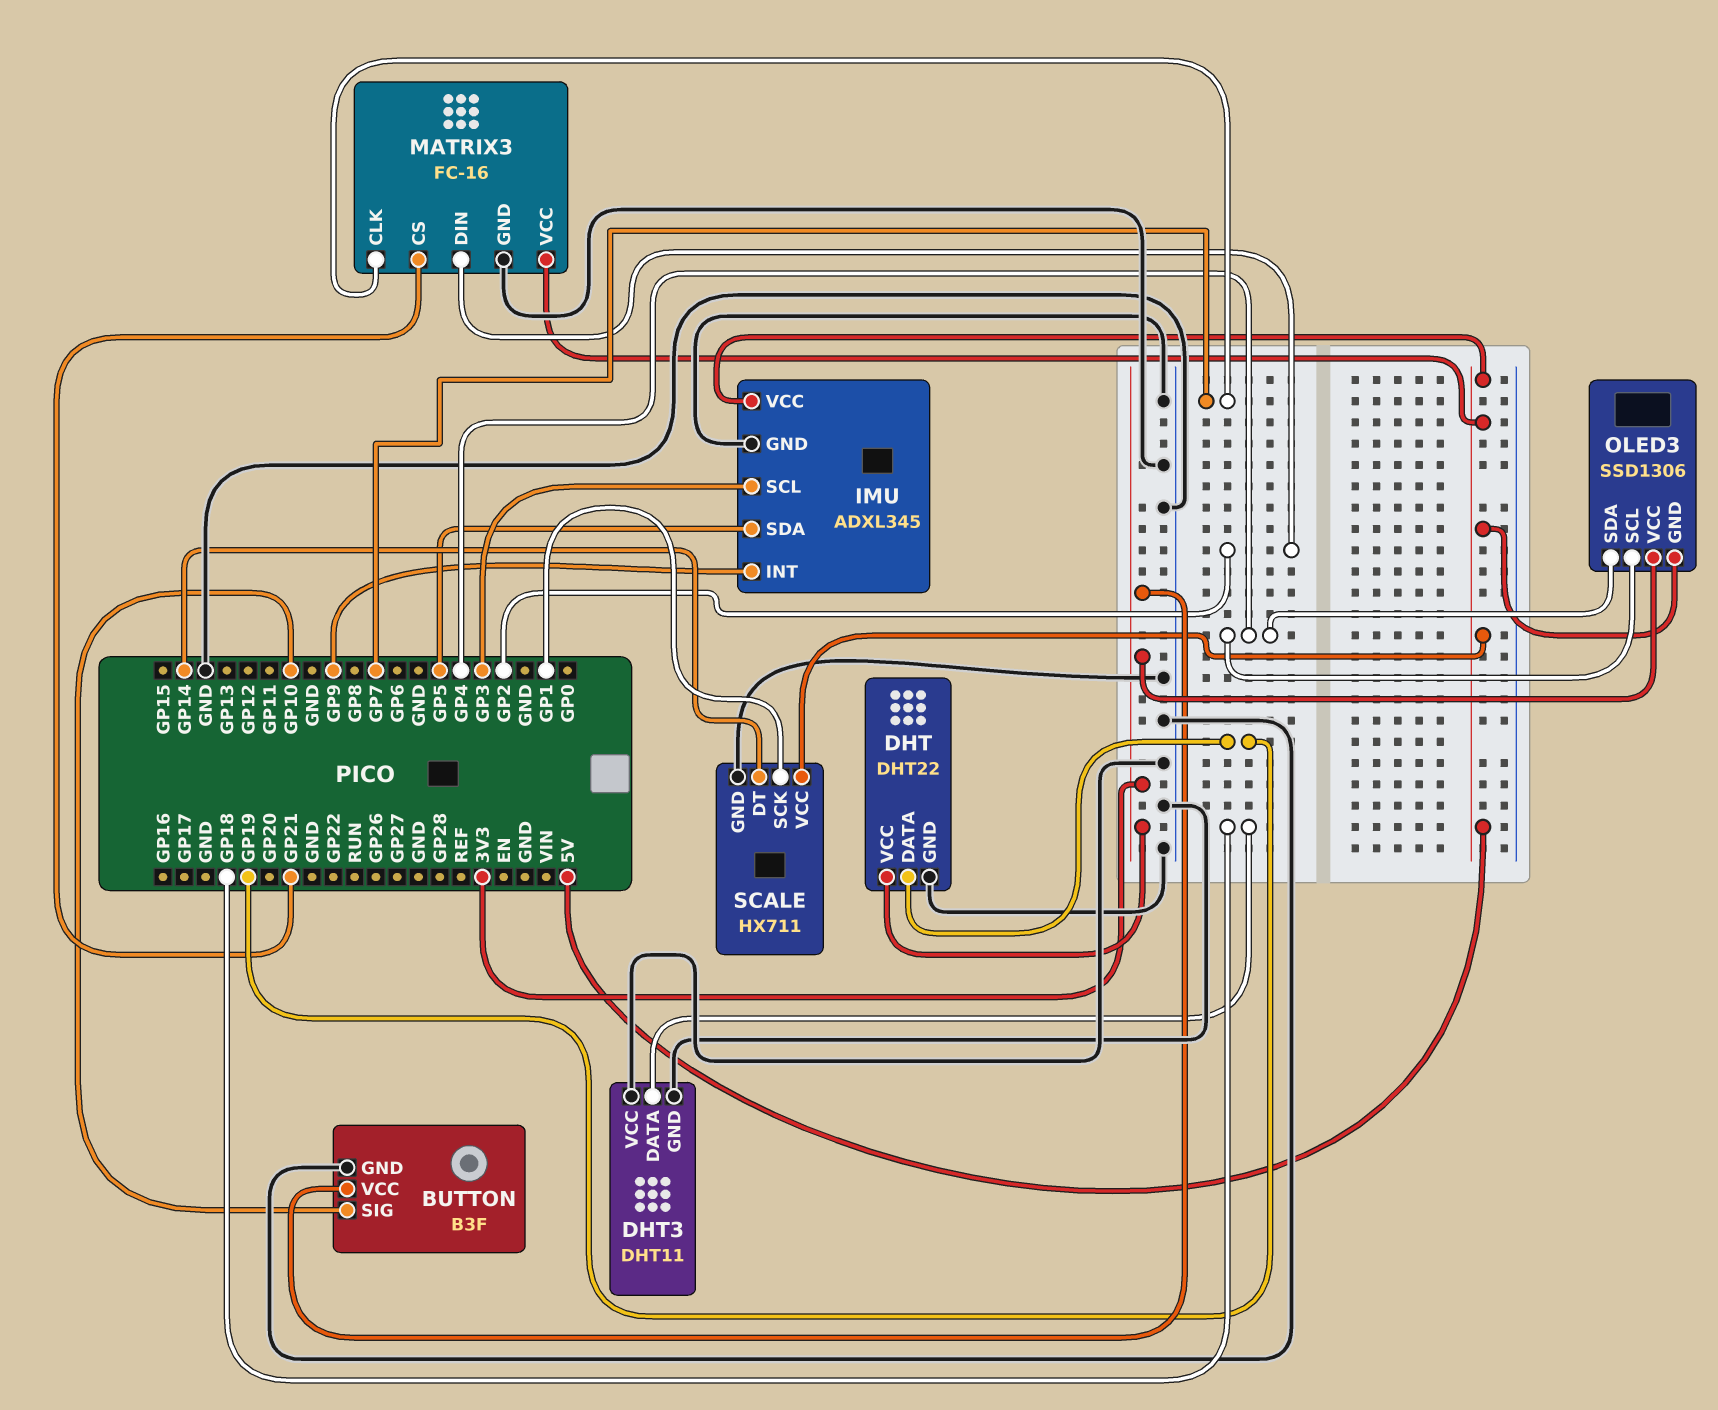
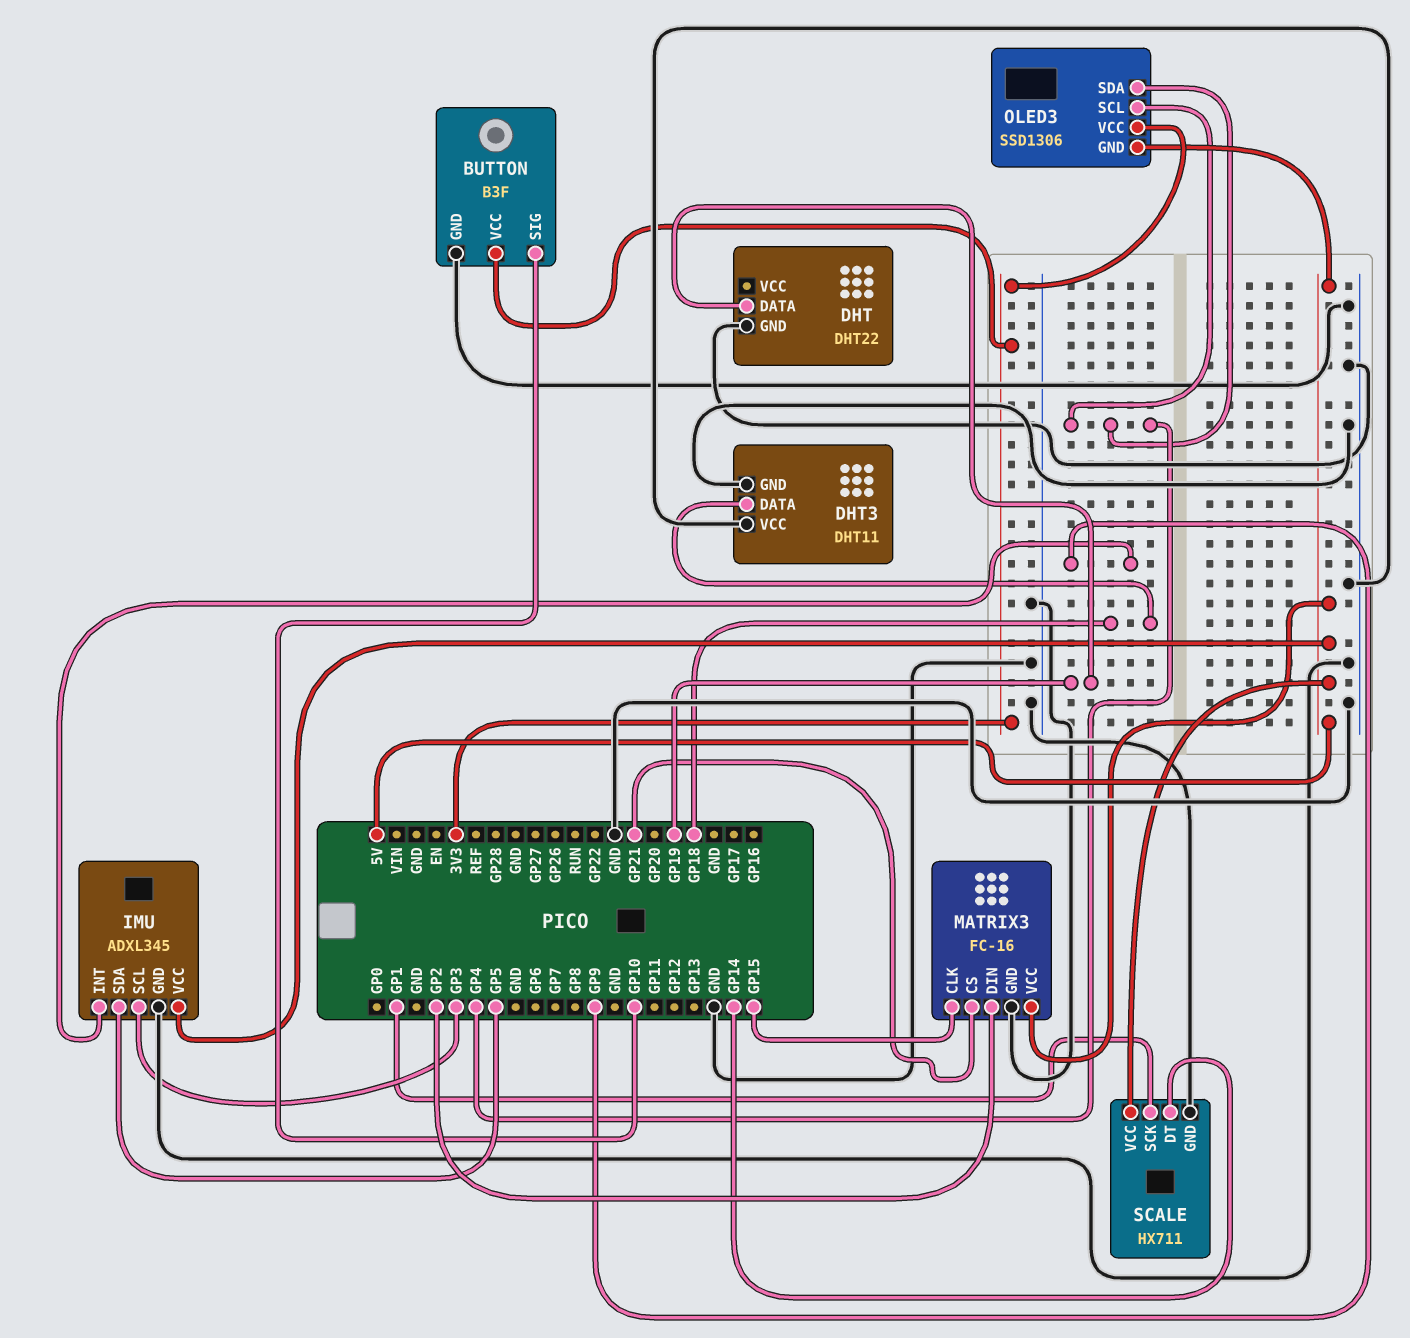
DHT pin VCC: 3V3 -> none
MATRIX3 pin CLK: GP7 -> GP15

